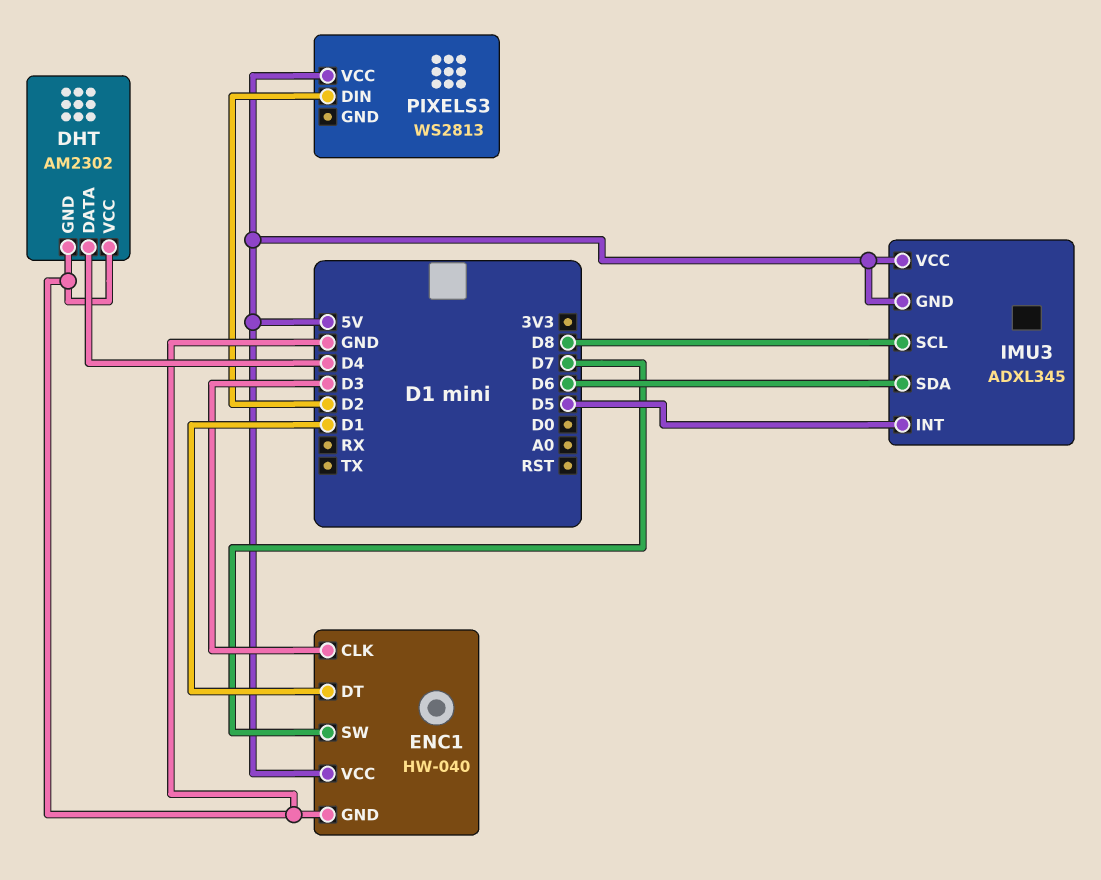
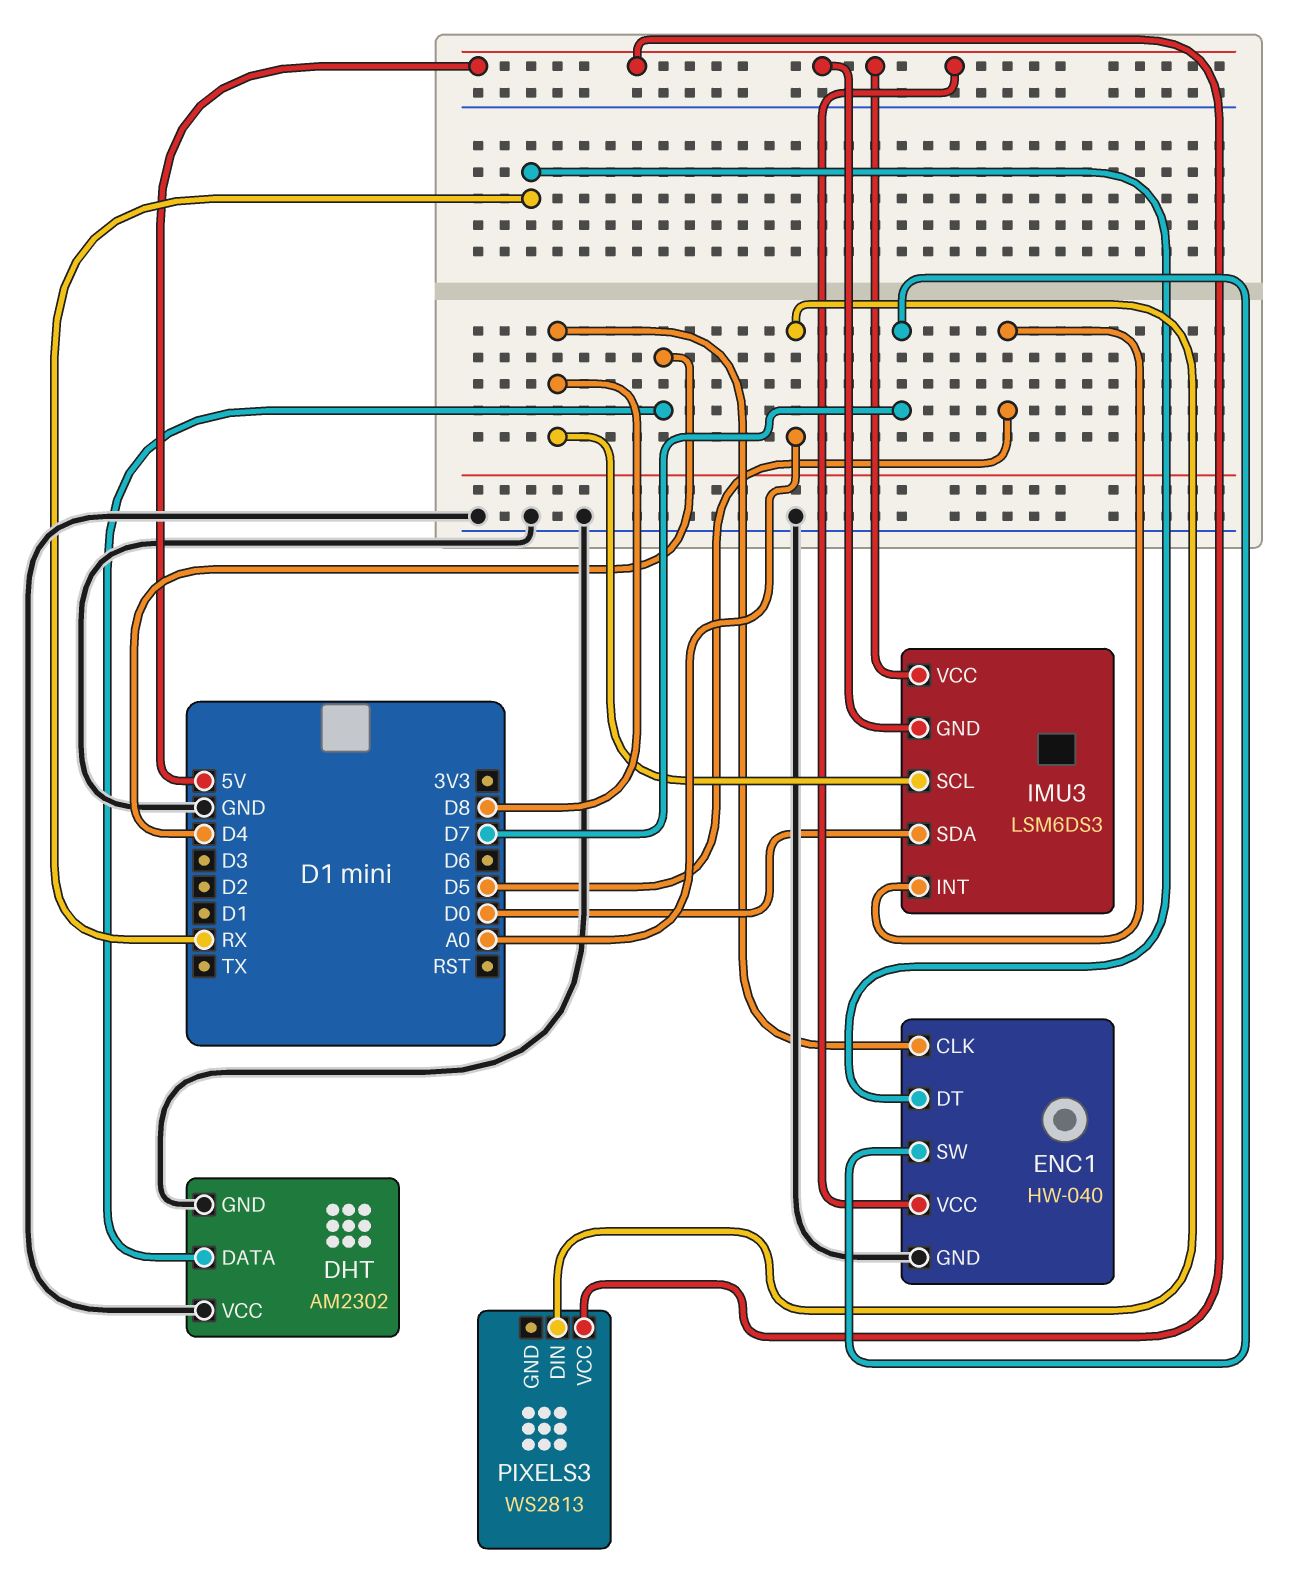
ENC1 pin CLK: D3 -> D8
ENC1 pin DT: D1 -> RX
IMU3: ADXL345 -> LSM6DS3
IMU3 pin SDA: D6 -> D0
PIXELS3 pin DIN: D2 -> A0

